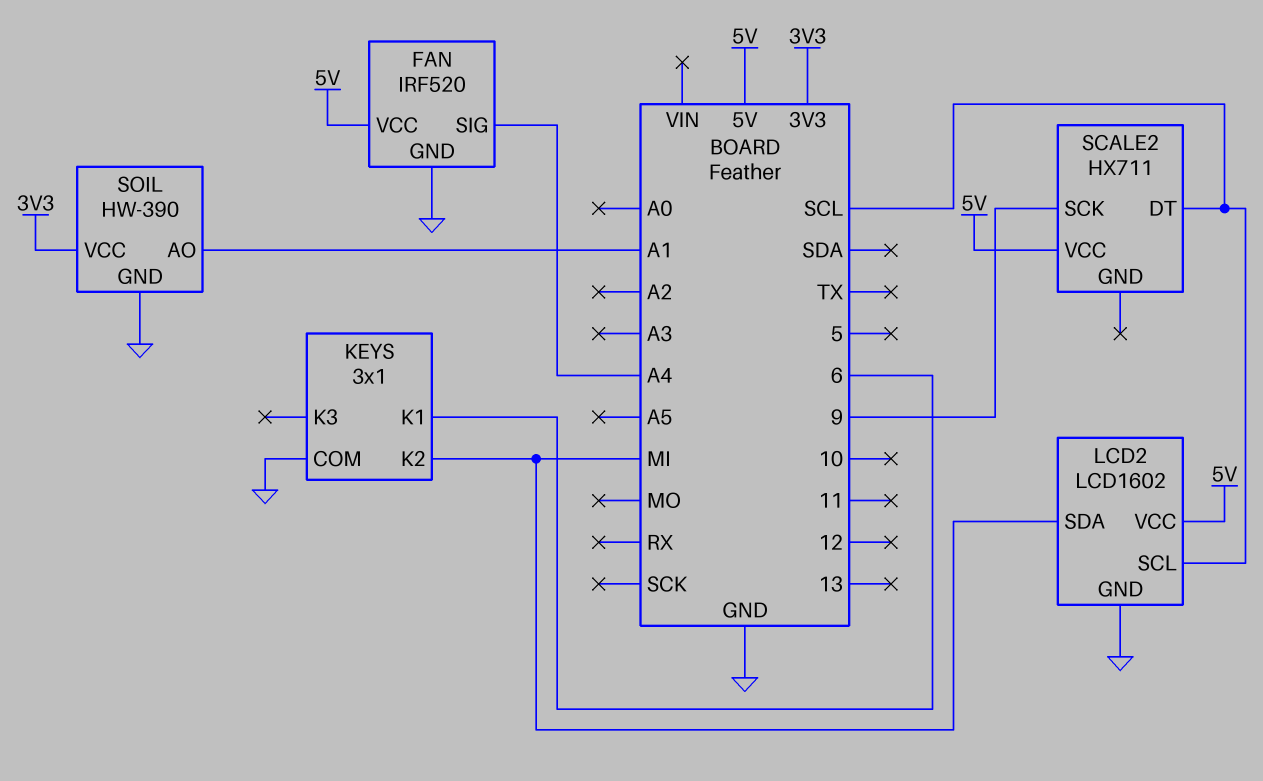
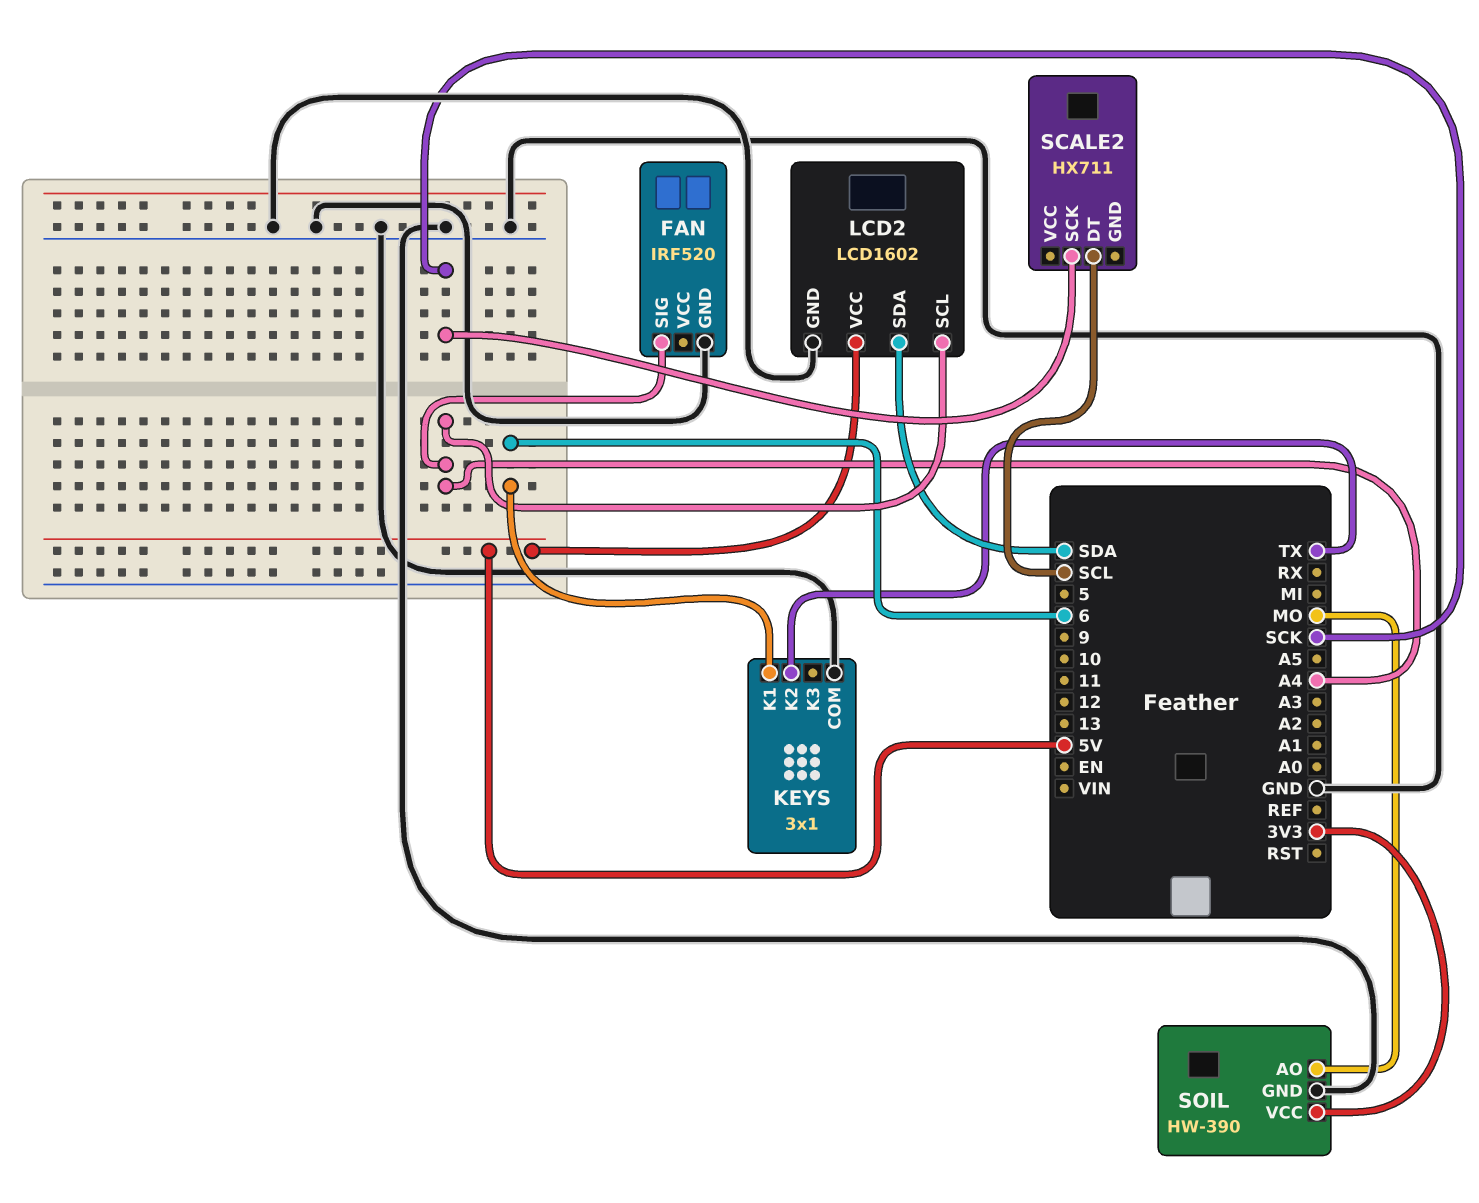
FAN pin VCC: 5V -> none
KEYS pin K2: MI -> TX
LCD2 pin SCL: SCL -> A4
LCD2 pin SDA: MI -> SDA
SCALE2 pin SCK: 9 -> SCK
SCALE2 pin VCC: 5V -> none
SOIL pin AO: A1 -> MO

